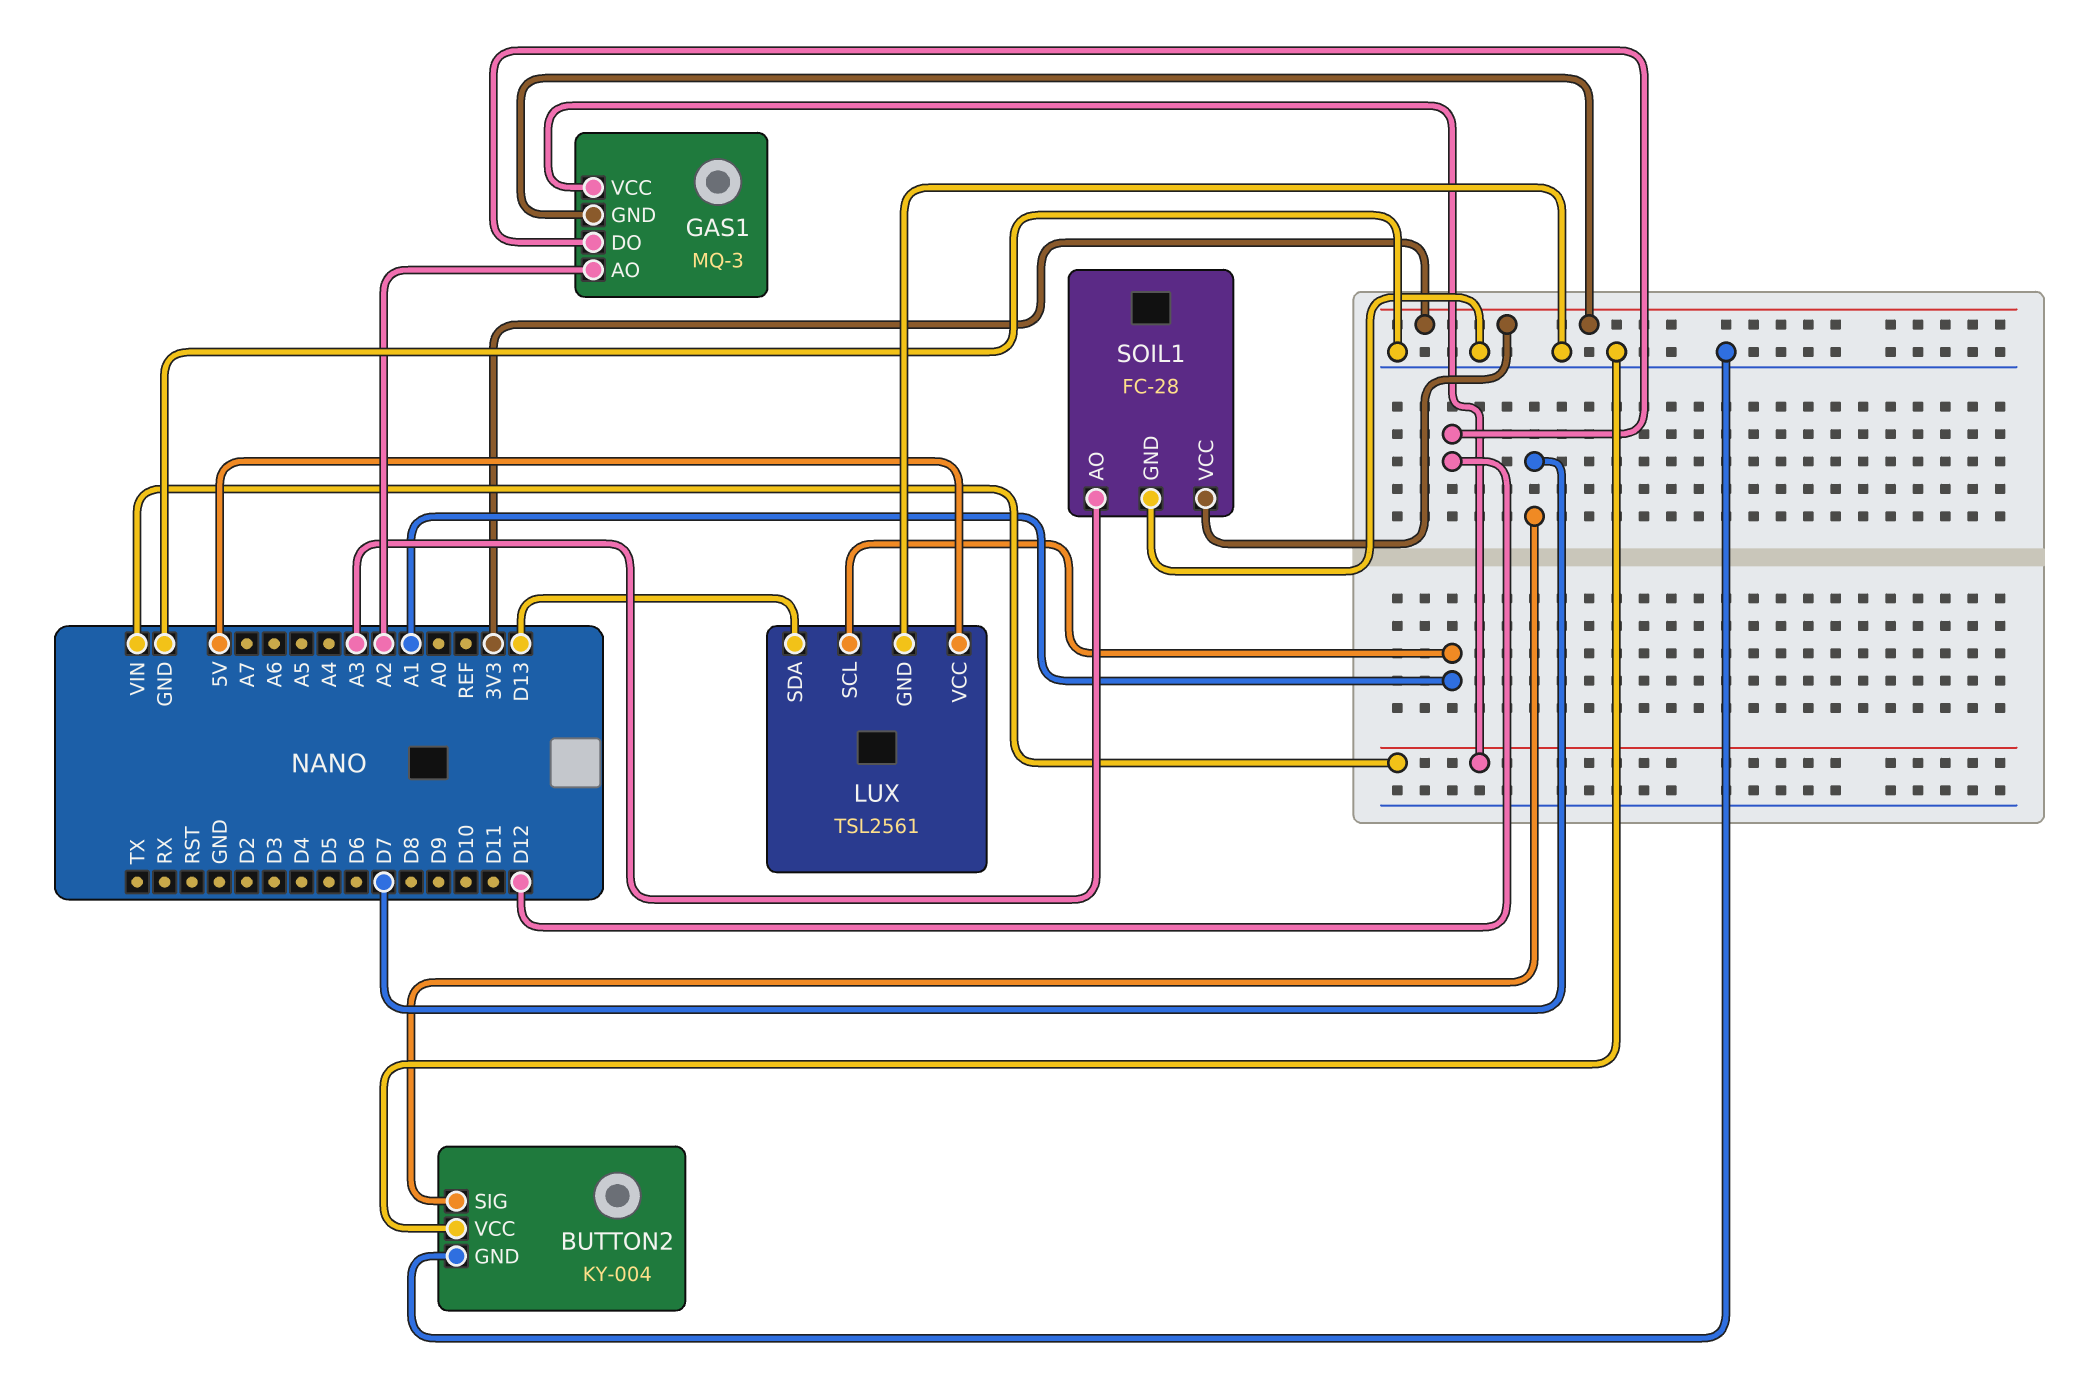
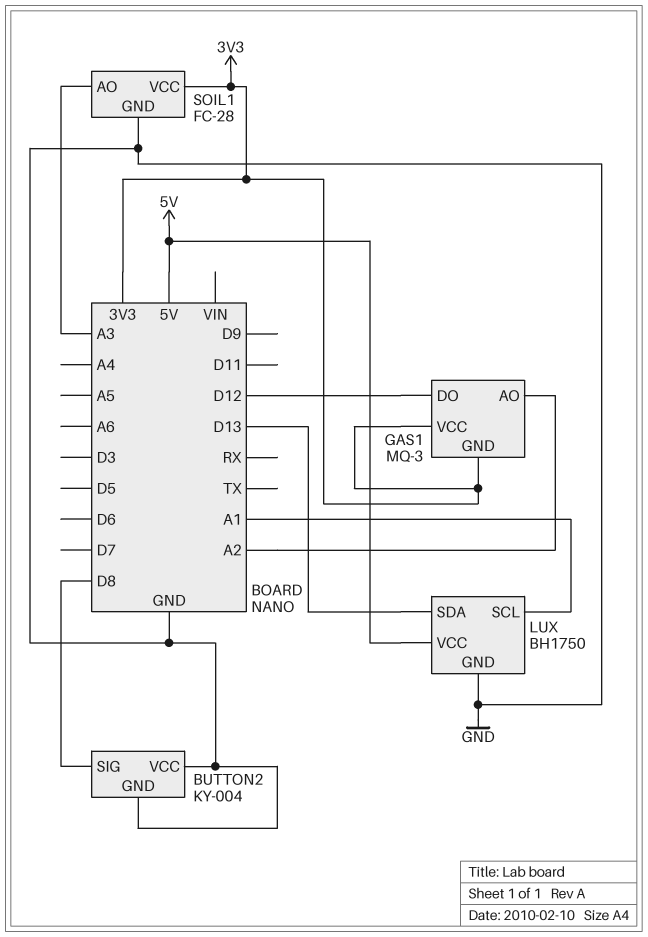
BUTTON2 pin SIG: D7 -> D8
GAS1 pin VCC: VIN -> 3V3
LUX: TSL2561 -> BH1750

